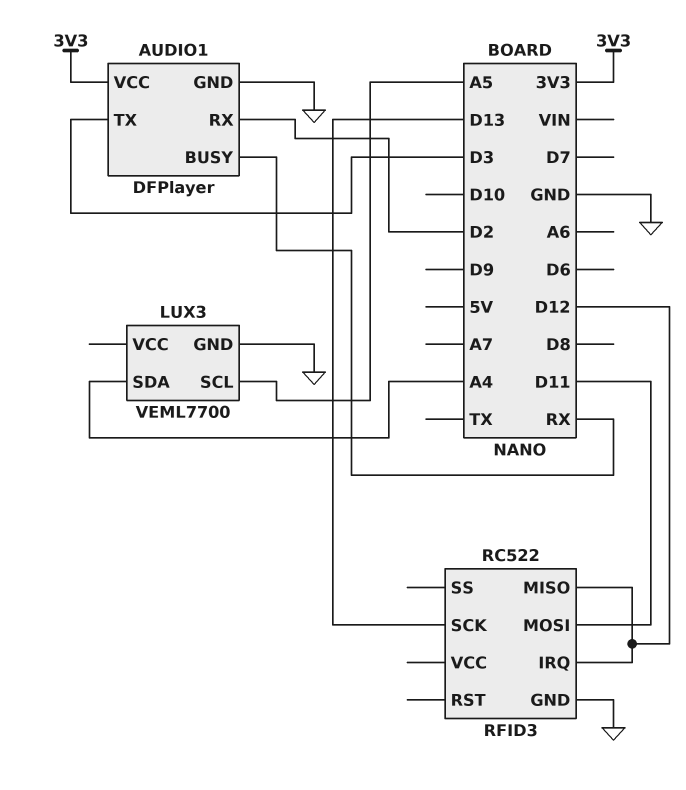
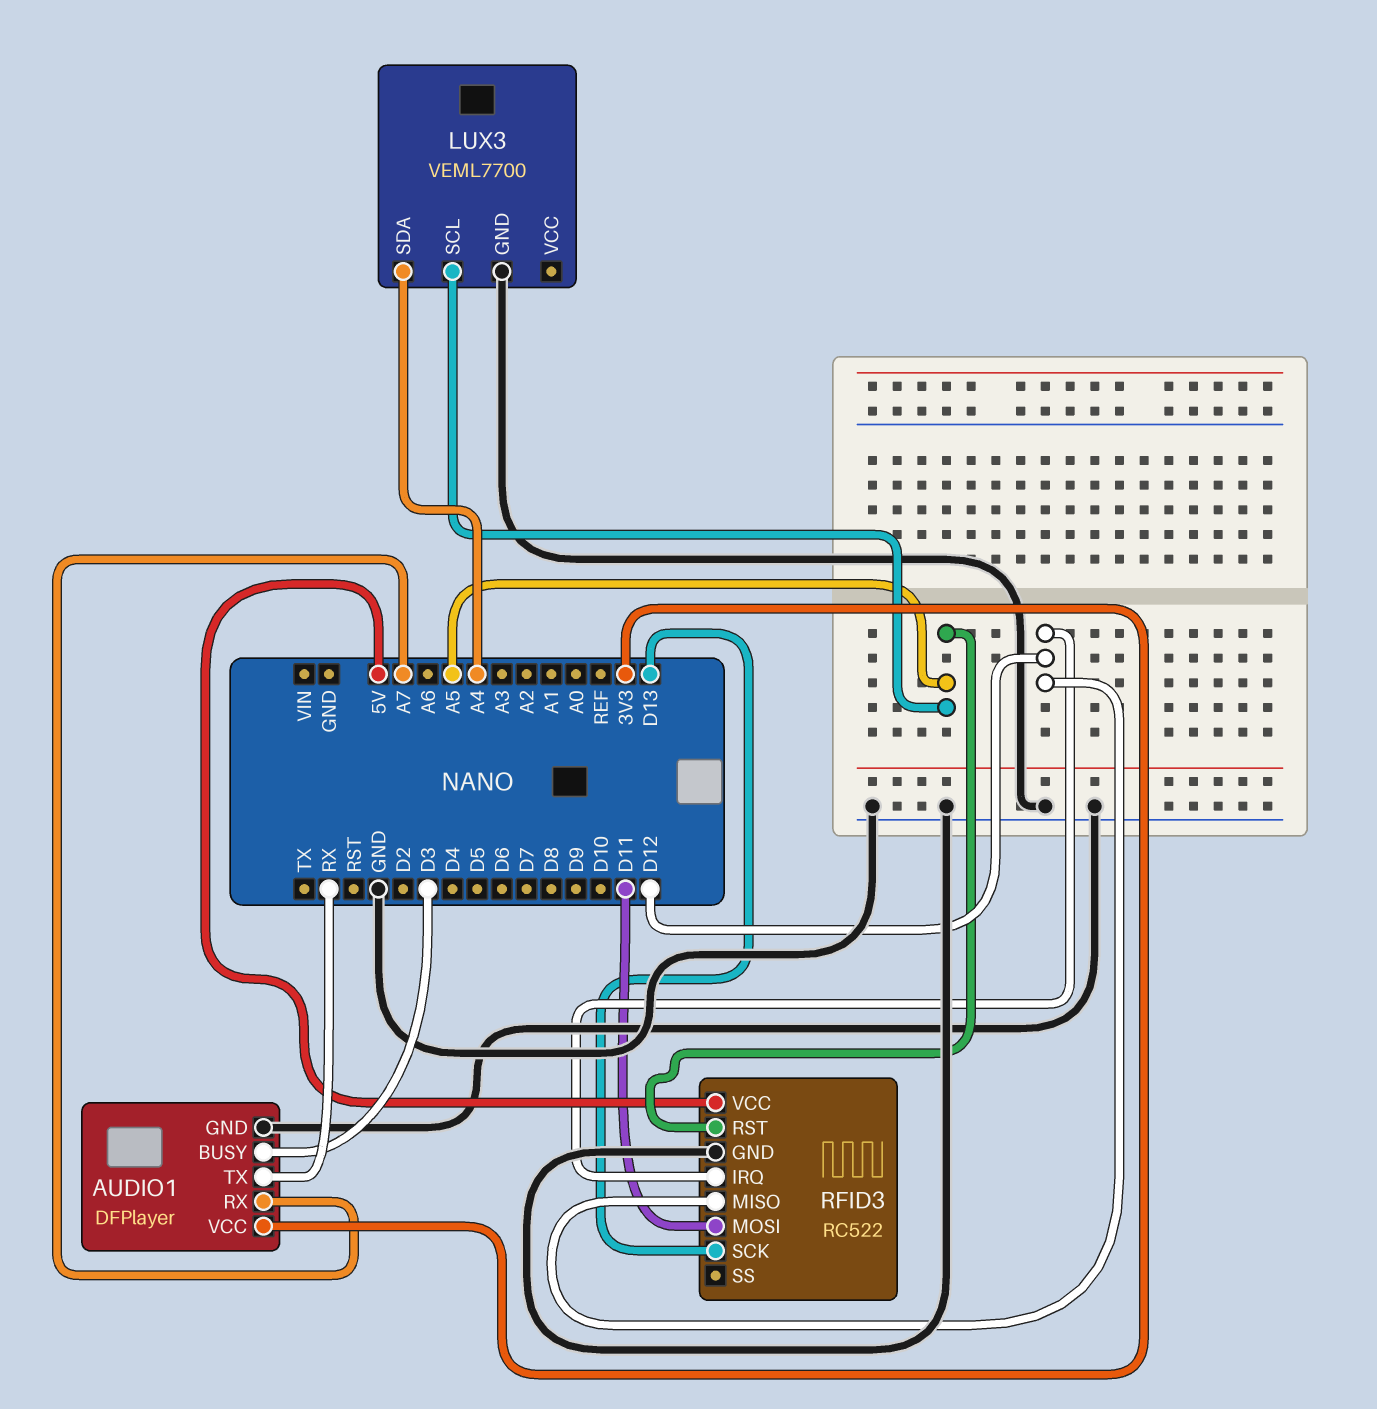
AUDIO1 pin BUSY: RX -> D3
AUDIO1 pin RX: D2 -> A7
AUDIO1 pin TX: D3 -> RX
RFID3 pin RST: none -> A5
RFID3 pin VCC: none -> 5V

